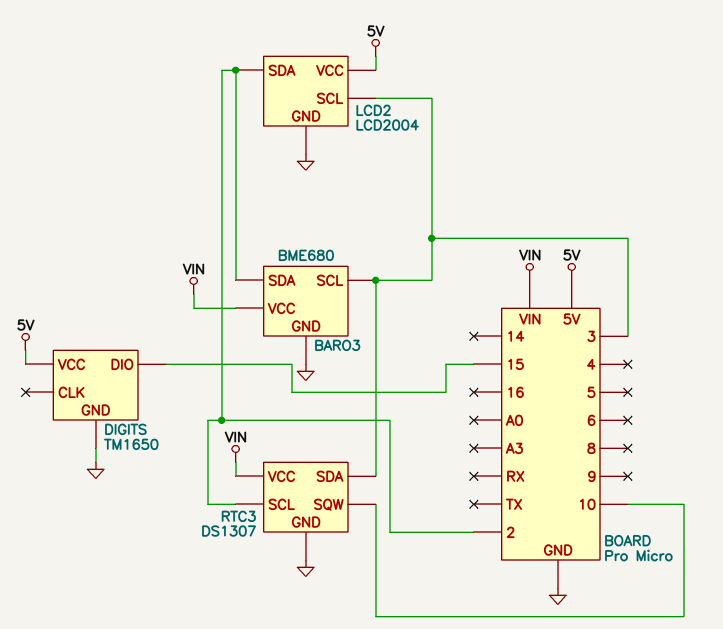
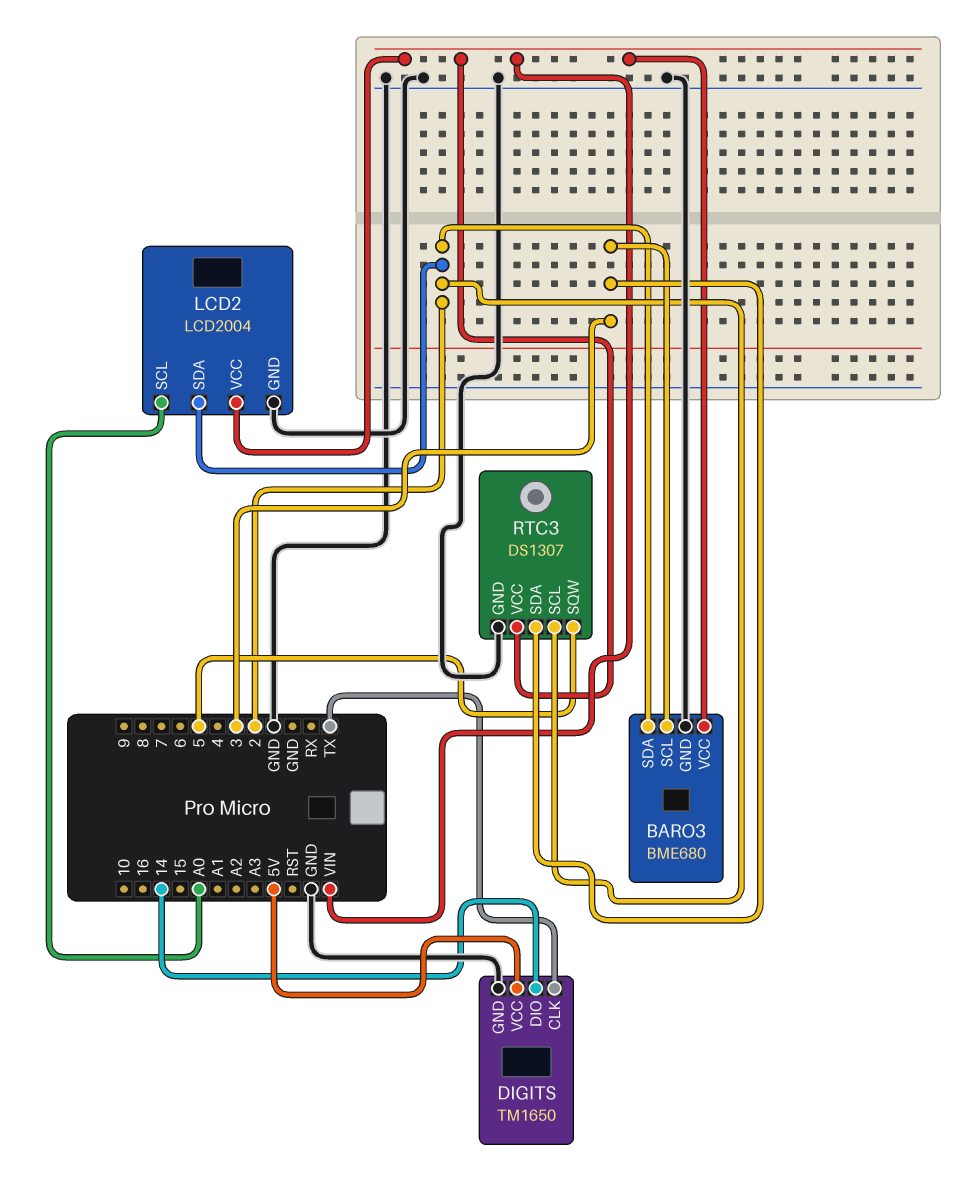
DIGITS pin CLK: none -> TX
DIGITS pin DIO: 15 -> 14
LCD2 pin SCL: 3 -> A0
LCD2 pin VCC: 5V -> VIN
RTC3 pin SQW: 10 -> 5

